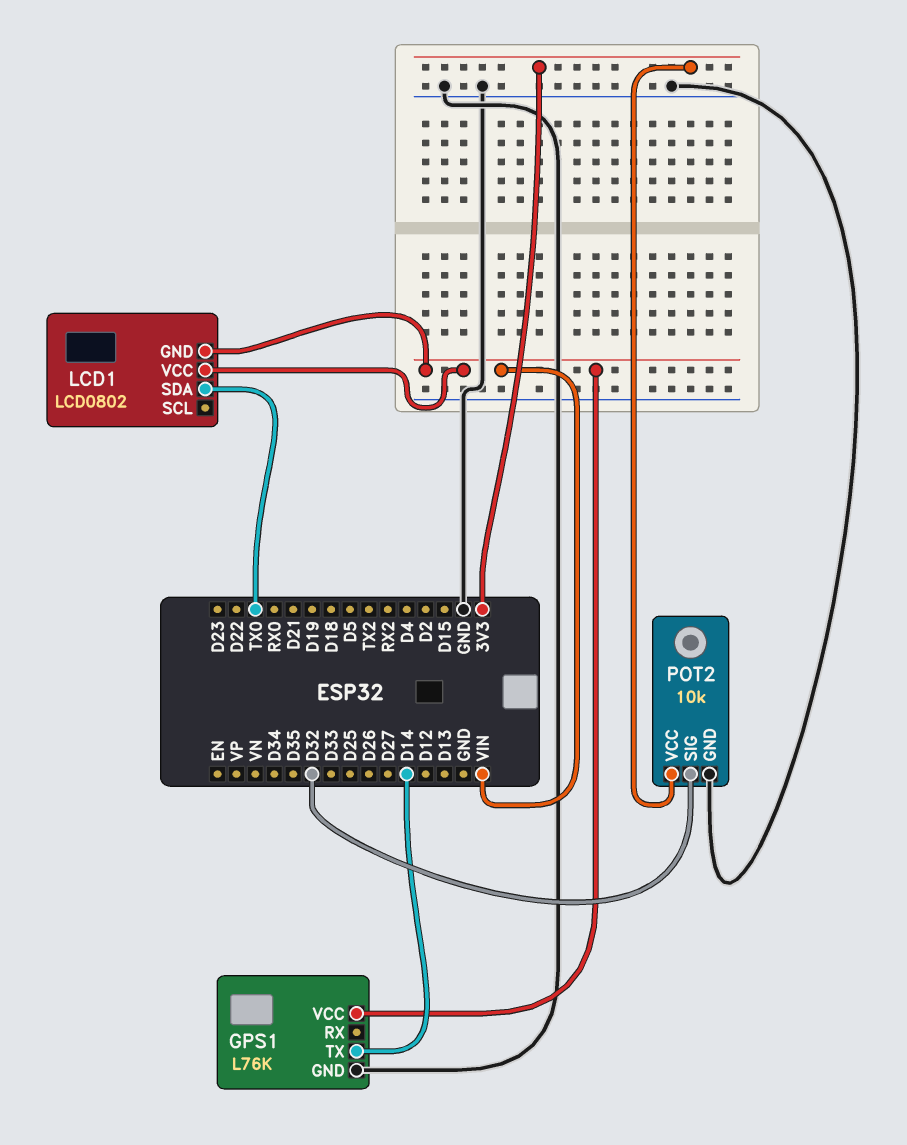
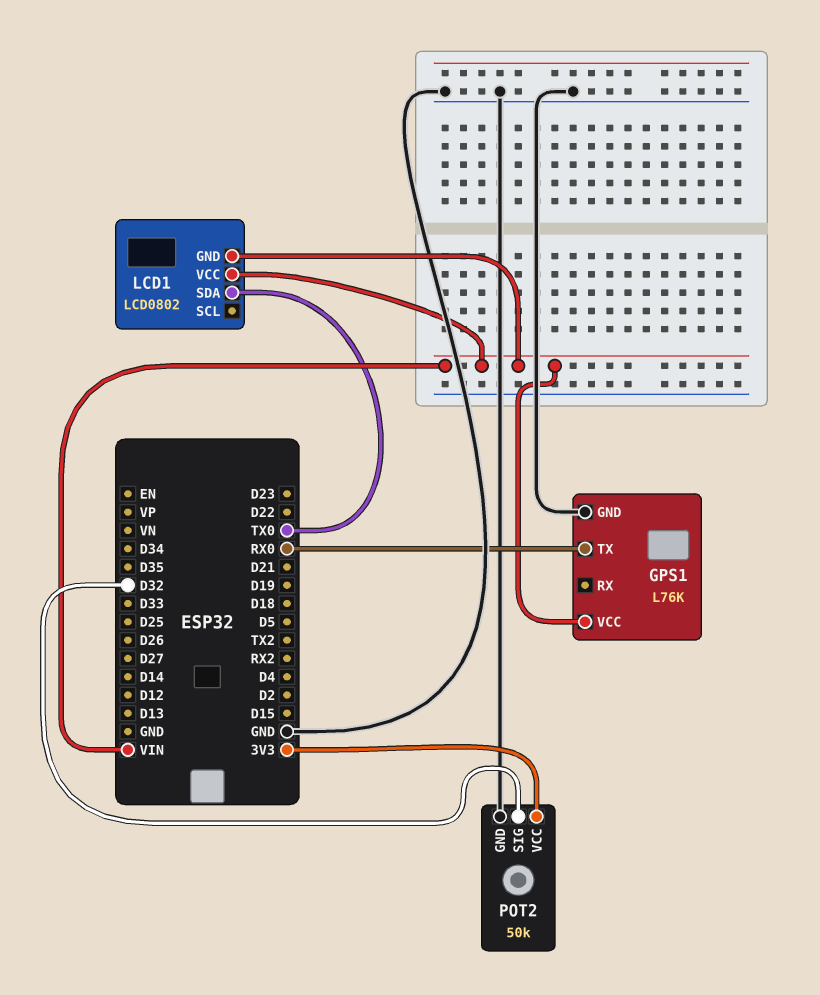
GPS1 pin TX: D14 -> RX0
POT2: 10k -> 50k

